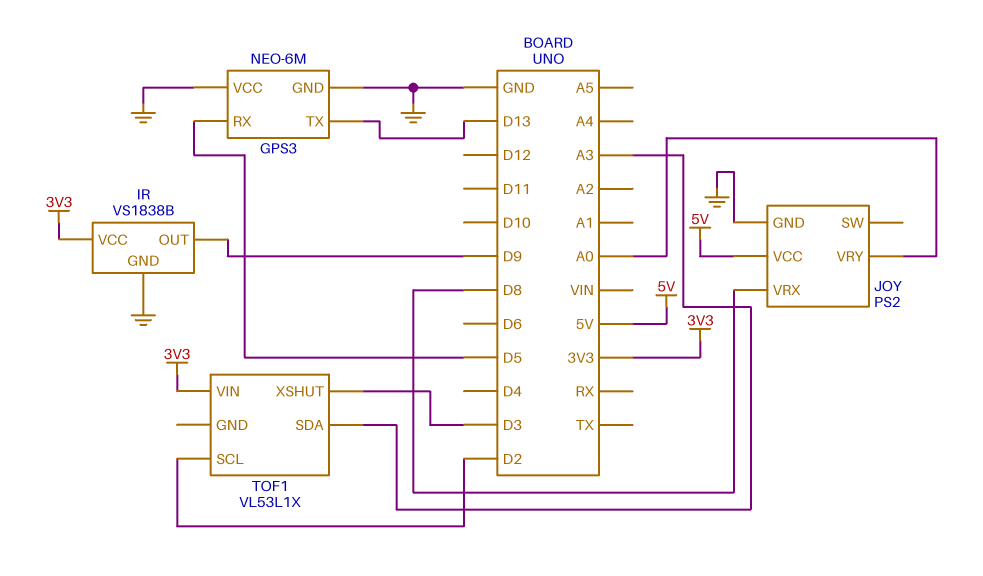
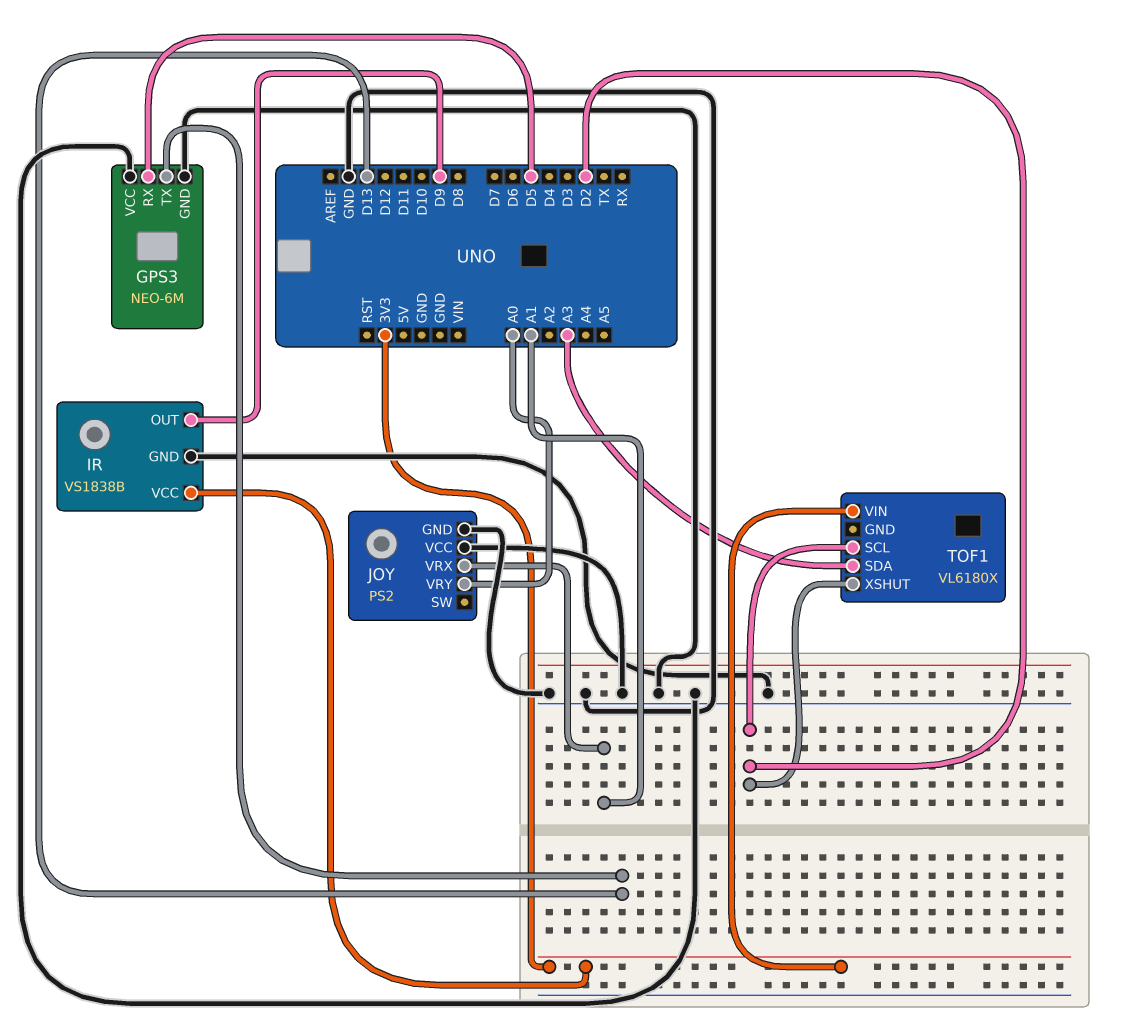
JOY pin VCC: 5V -> GND
JOY pin VRX: D8 -> A1
TOF1: VL53L1X -> VL6180X
TOF1 pin XSHUT: D3 -> D2

